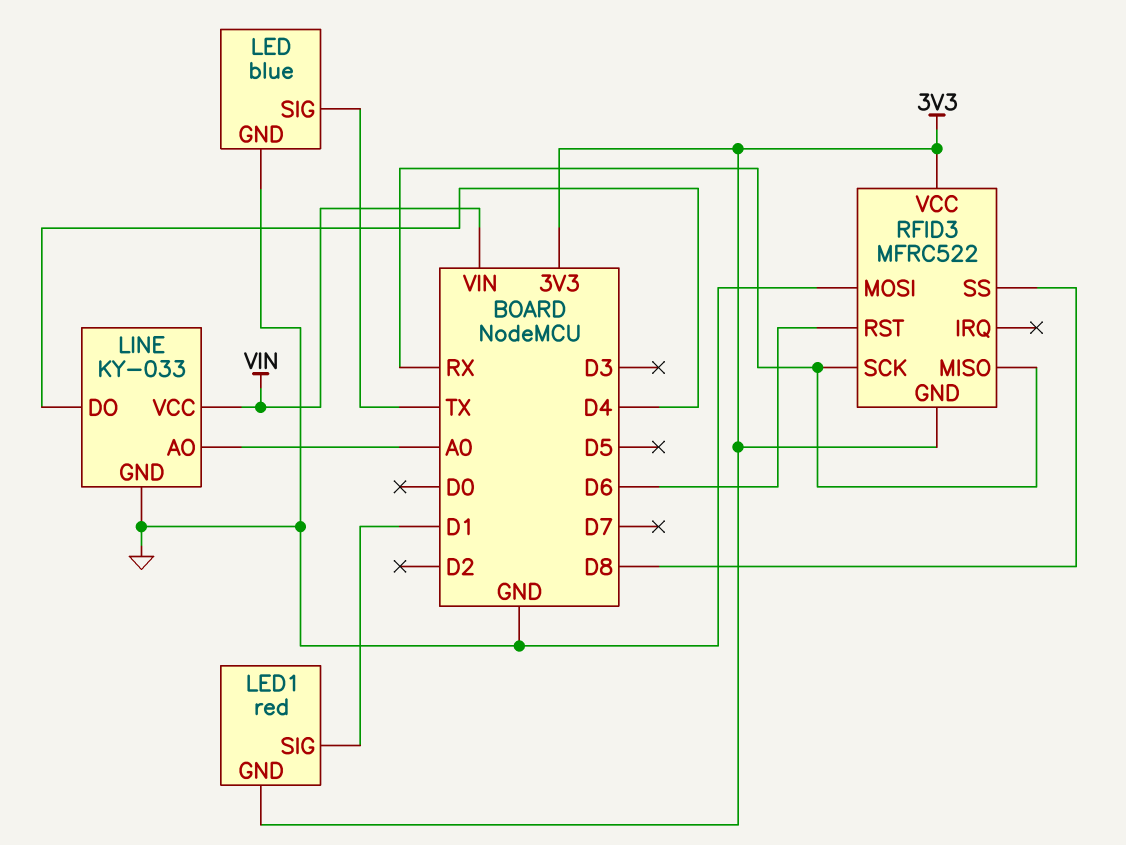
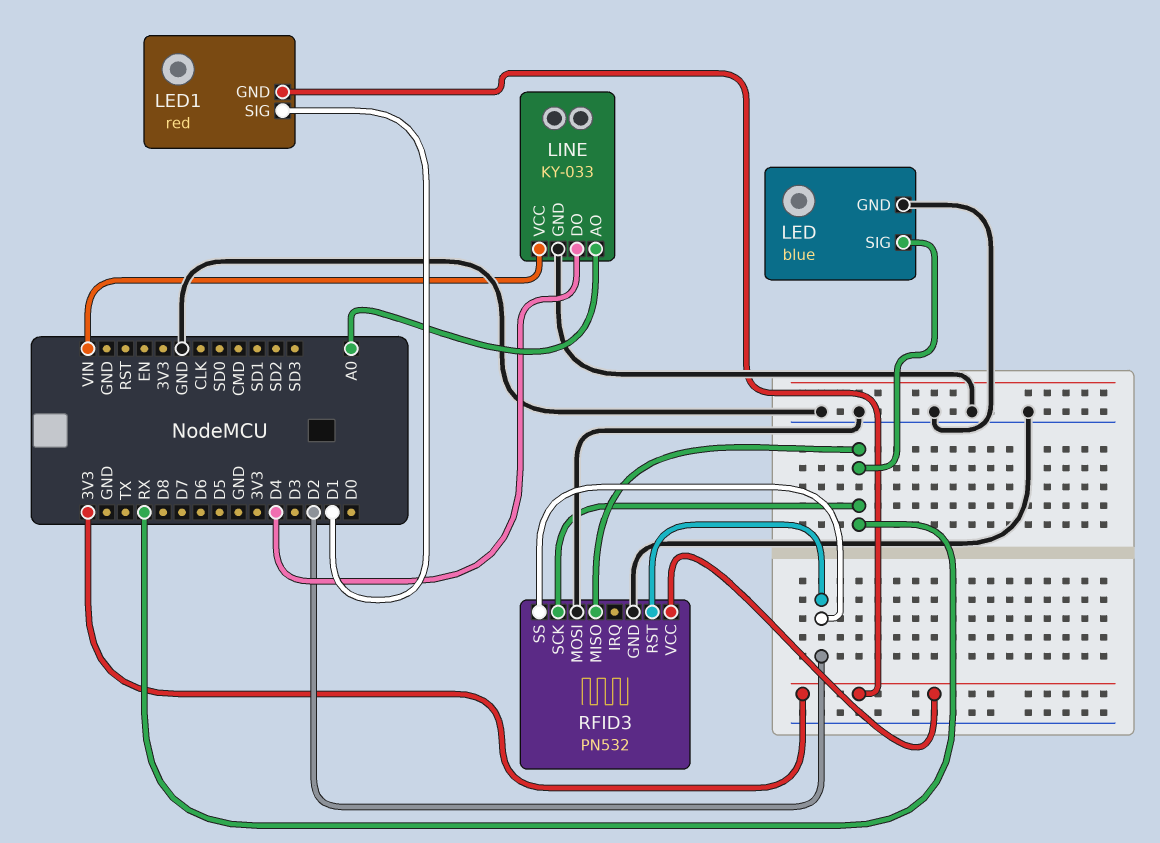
LED pin SIG: TX -> RX
RFID3: MFRC522 -> PN532
RFID3 pin GND: 3V3 -> GND
RFID3 pin RST: D6 -> D2
RFID3 pin SS: D8 -> D2

